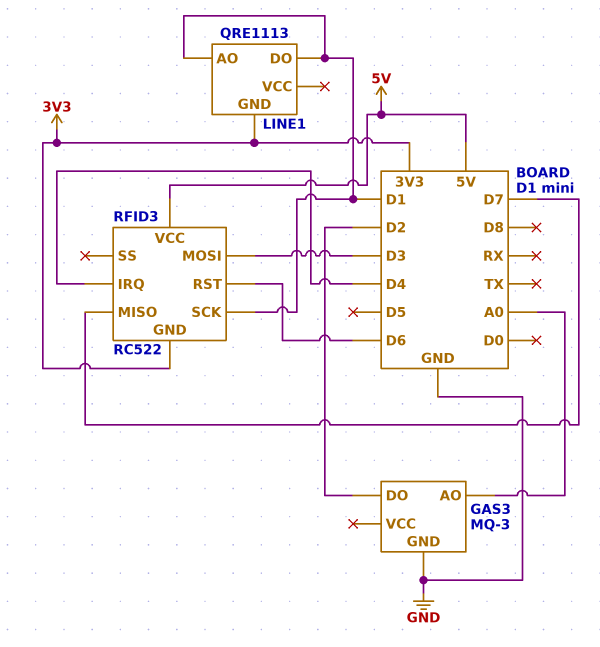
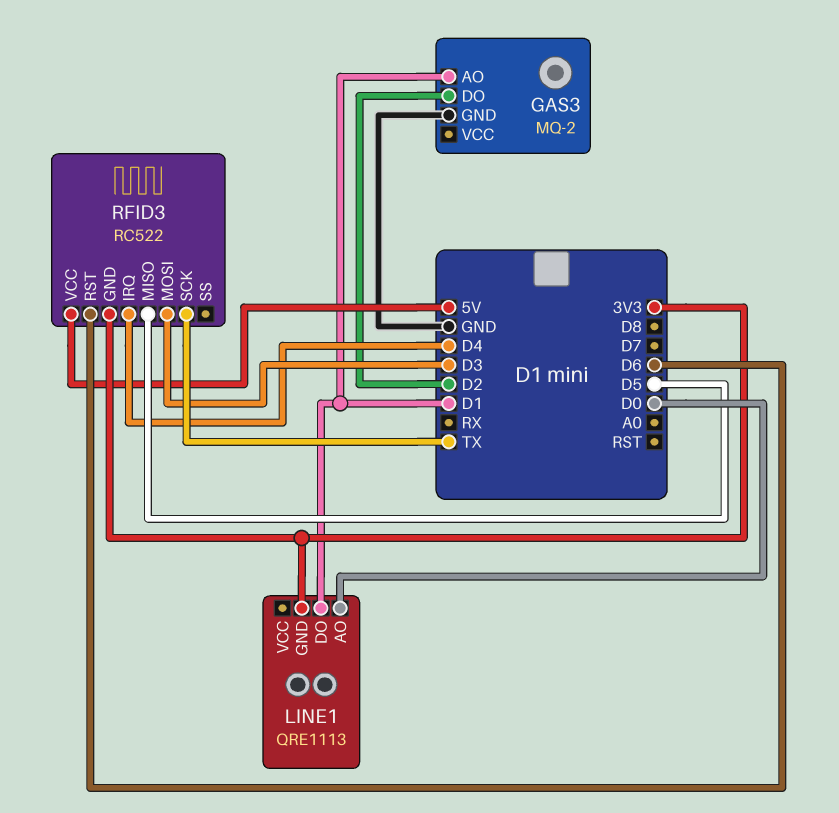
GAS3: MQ-3 -> MQ-2
GAS3 pin AO: A0 -> D1
LINE1 pin AO: D1 -> D0
RFID3 pin MISO: D7 -> D5
RFID3 pin SCK: D1 -> TX

